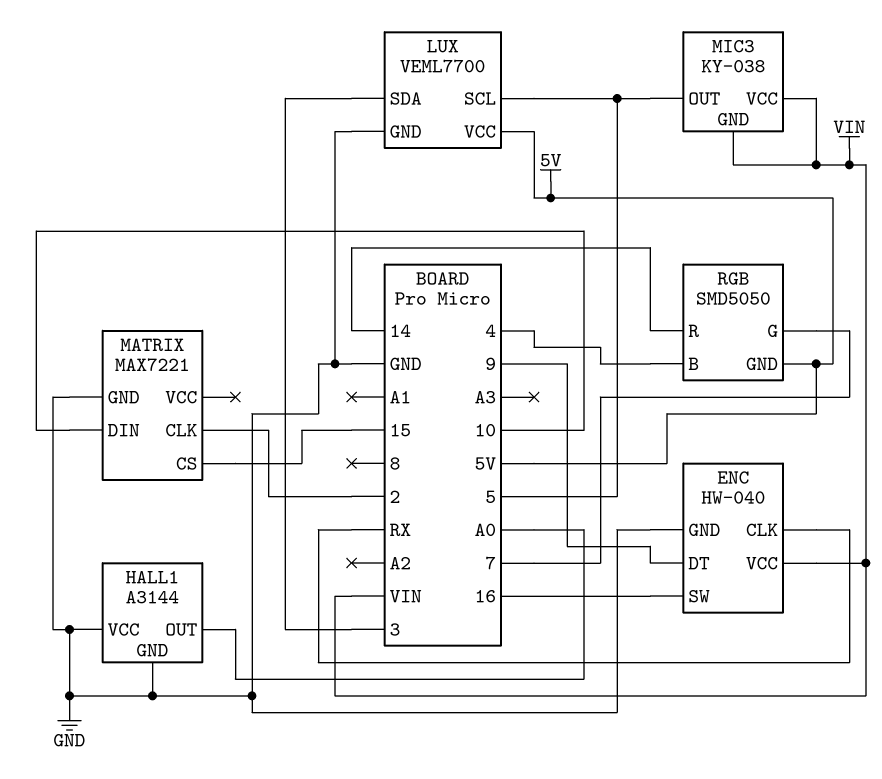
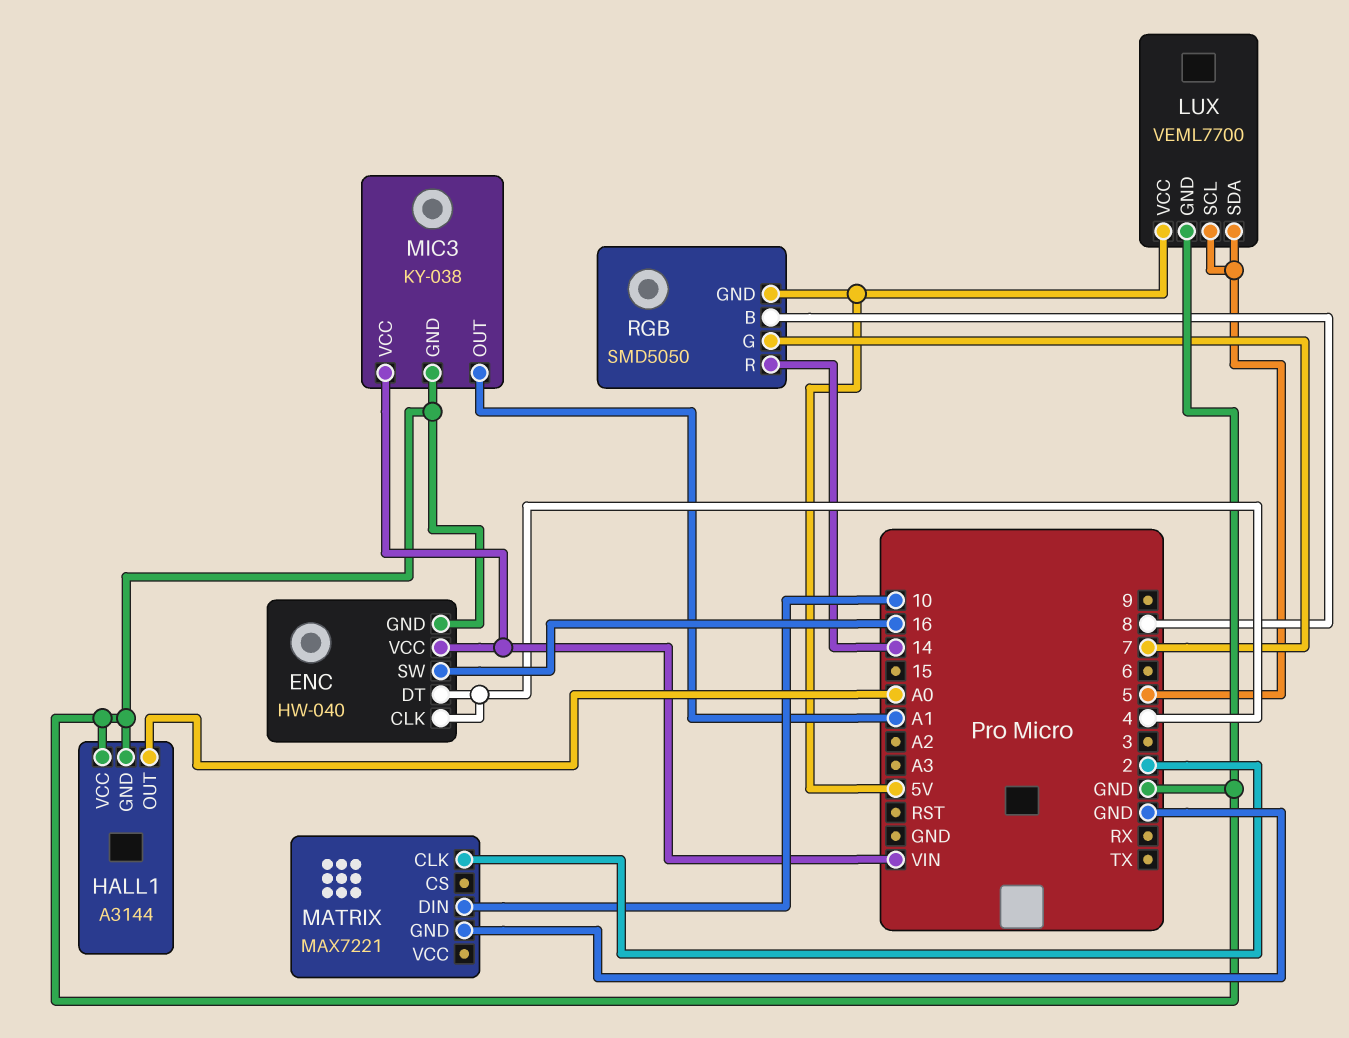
ENC pin CLK: RX -> 4
ENC pin DT: 9 -> 4
LUX pin SDA: 3 -> 5
MATRIX pin CS: 15 -> none
MIC3 pin GND: VIN -> GND
MIC3 pin OUT: 5 -> A1
RGB pin B: 4 -> 8

